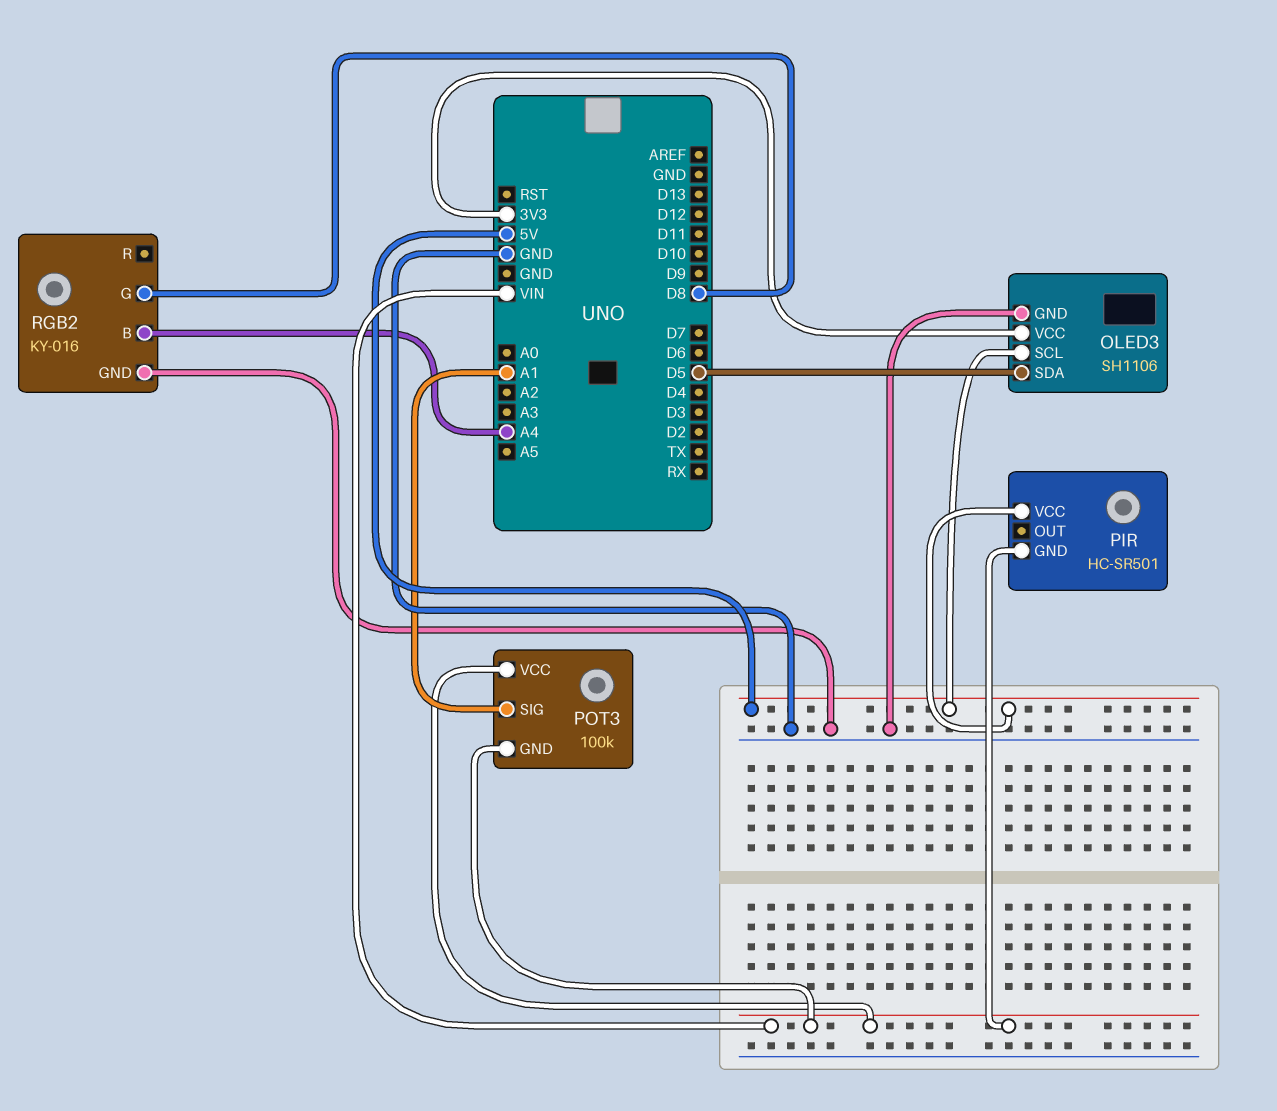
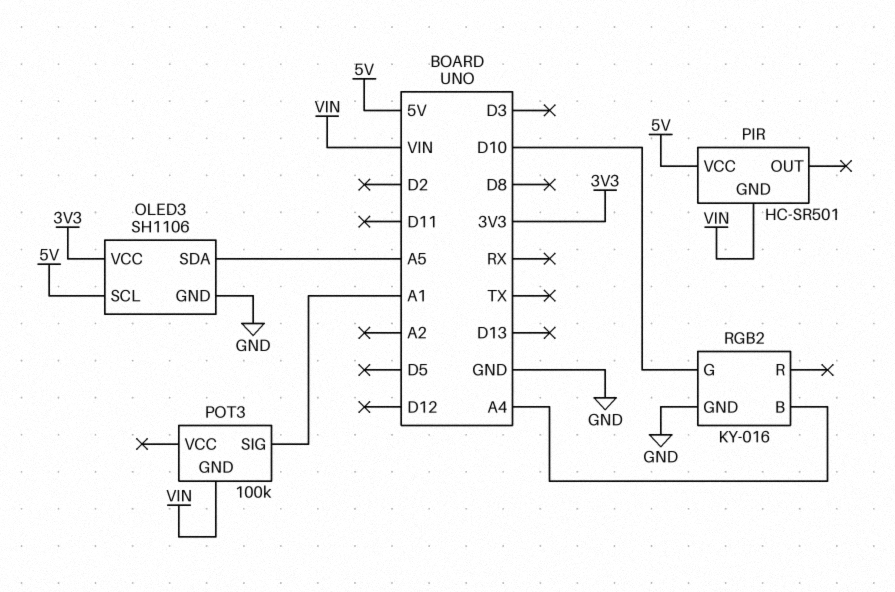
OLED3 pin SDA: D5 -> A5
POT3 pin VCC: VIN -> none
RGB2 pin G: D8 -> D10

